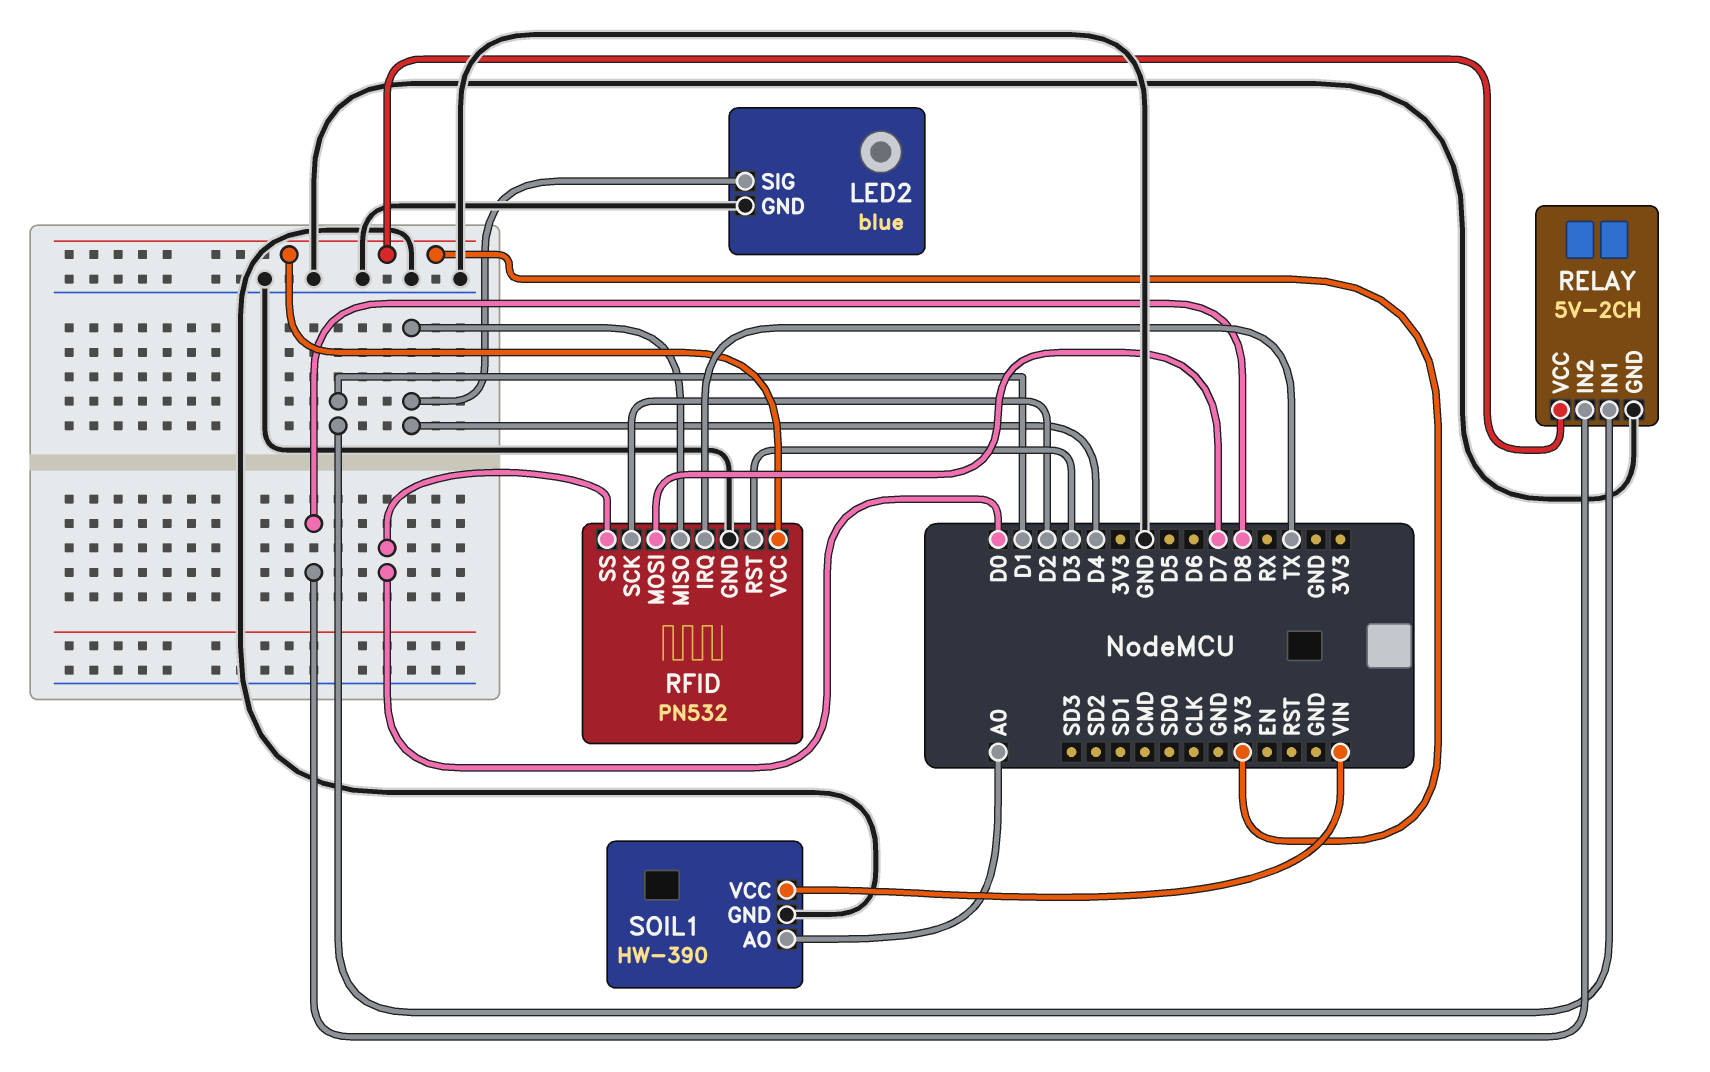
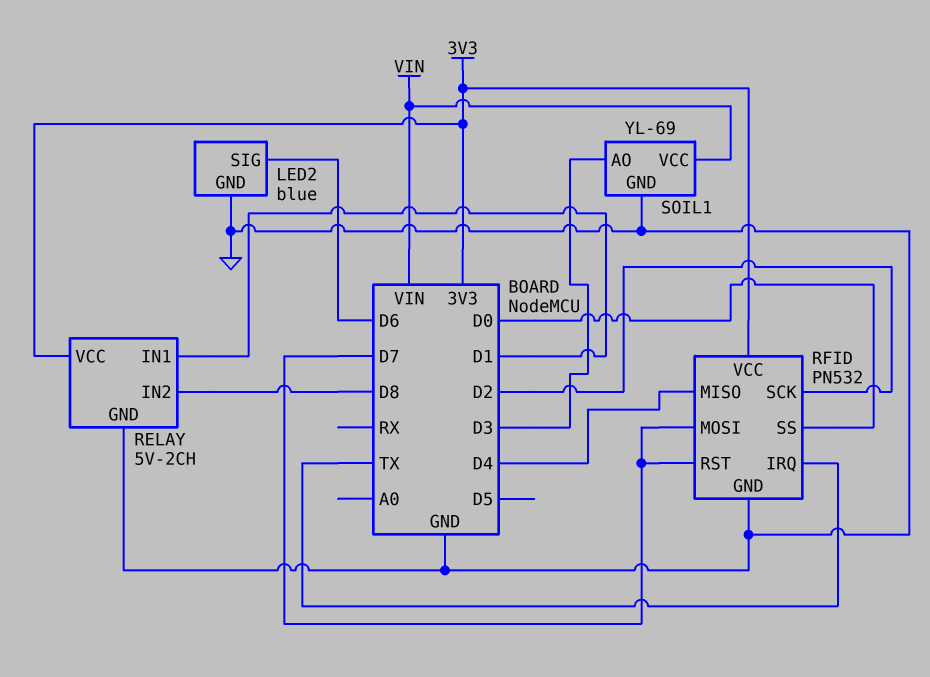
LED2 pin SIG: D4 -> D6
RFID pin RST: D3 -> D7
SOIL1: HW-390 -> YL-69
SOIL1 pin AO: A0 -> D3

